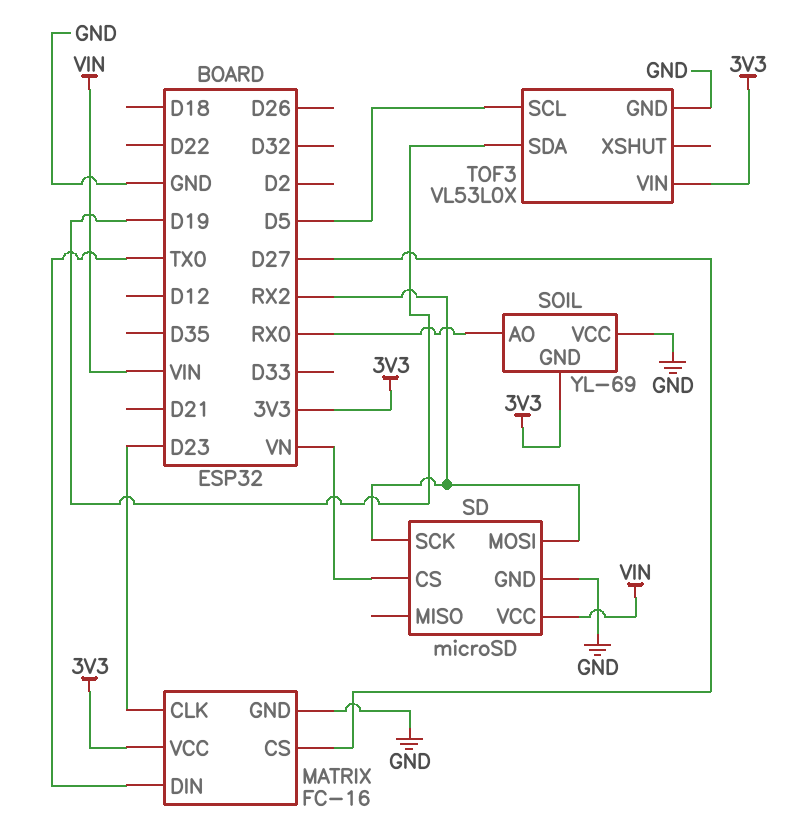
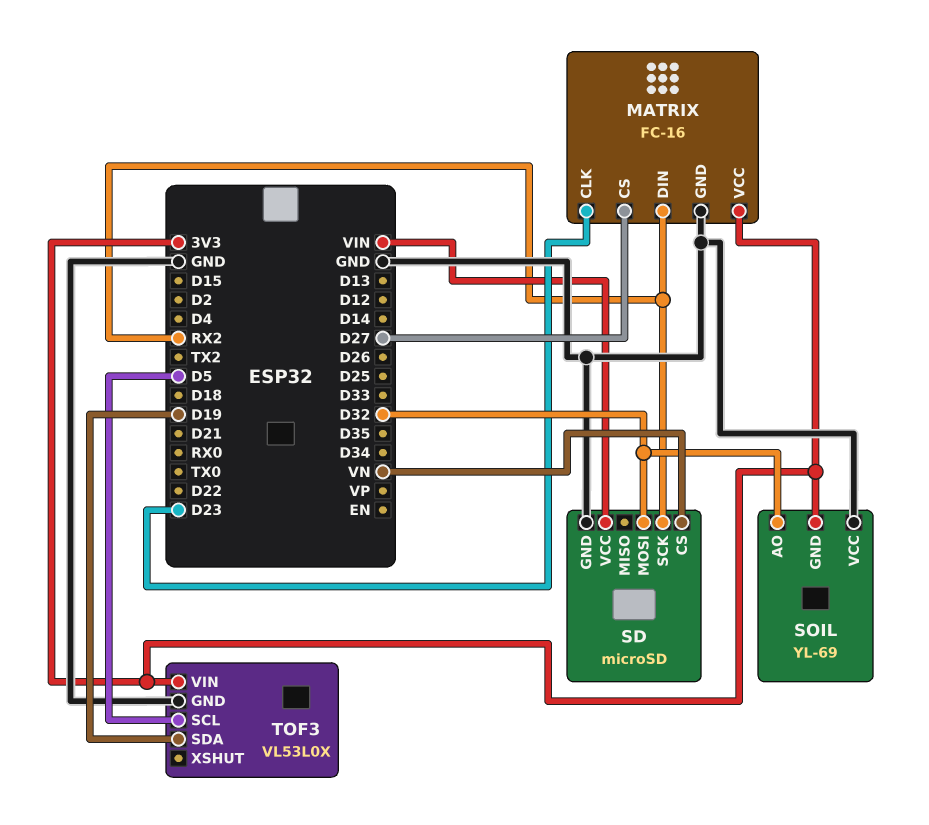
MATRIX pin DIN: TX0 -> RX2
SD pin MOSI: RX2 -> D32
SOIL pin AO: RX0 -> D32

